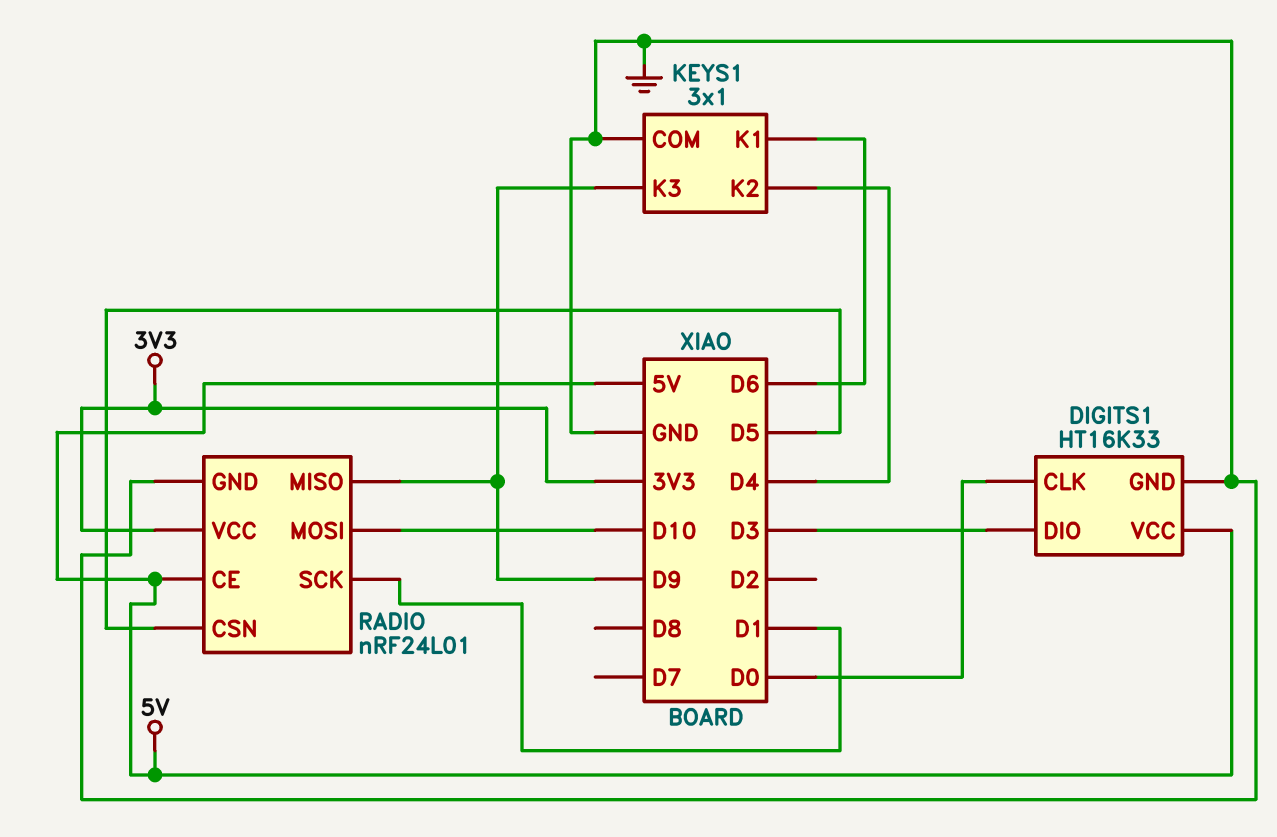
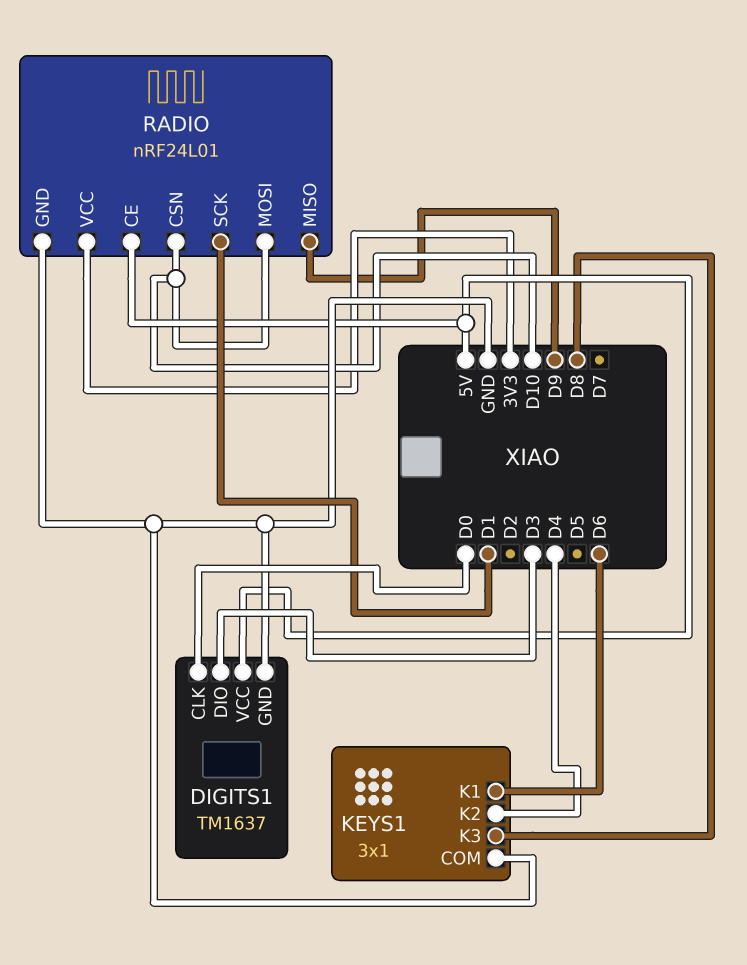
DIGITS1: HT16K33 -> TM1637
KEYS1 pin K3: D9 -> D8
RADIO pin CSN: D5 -> D10

